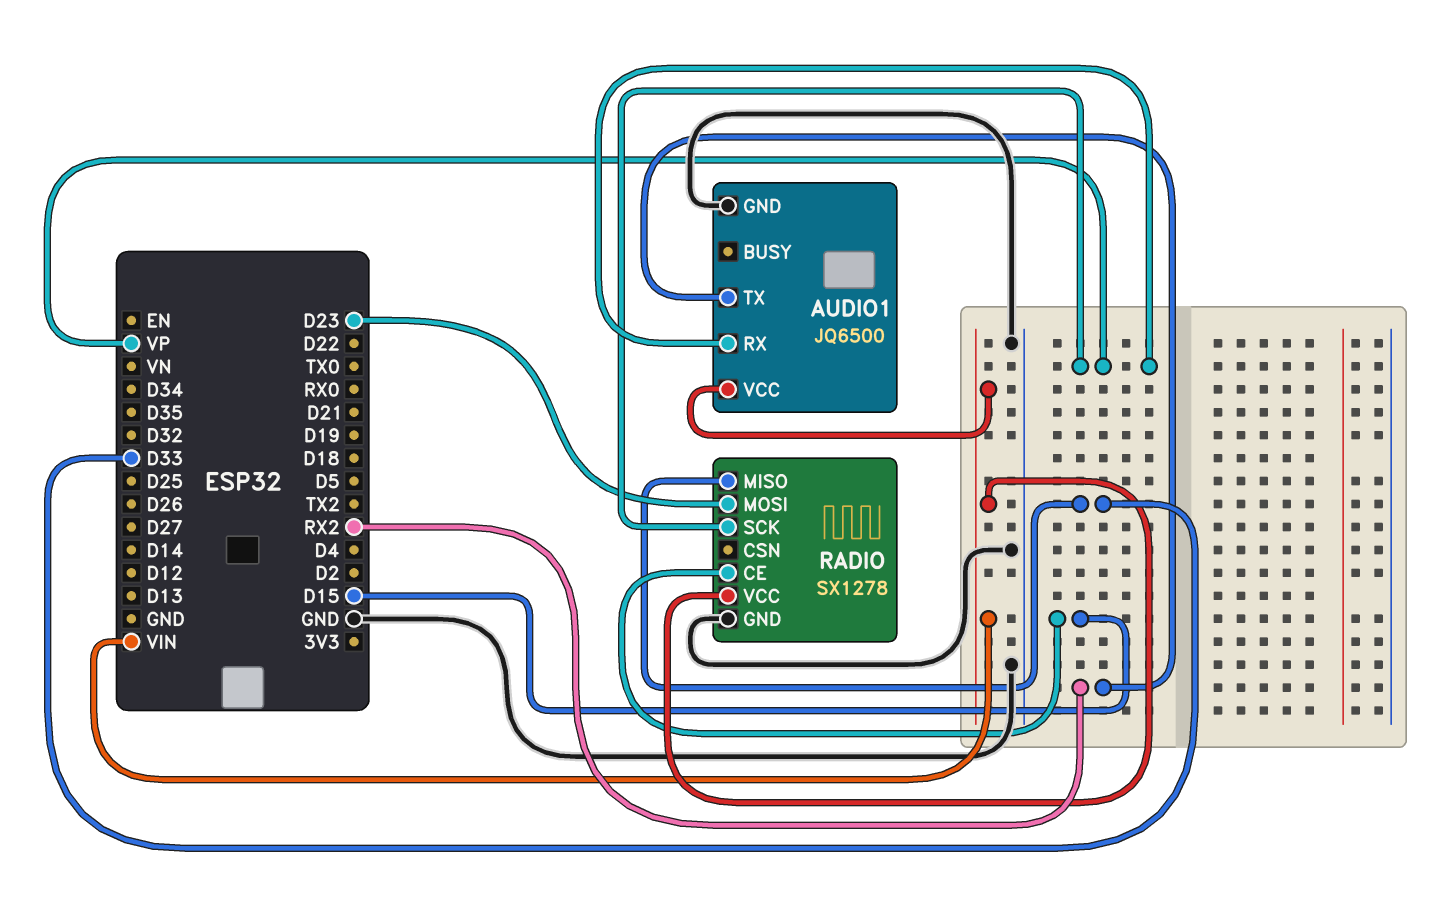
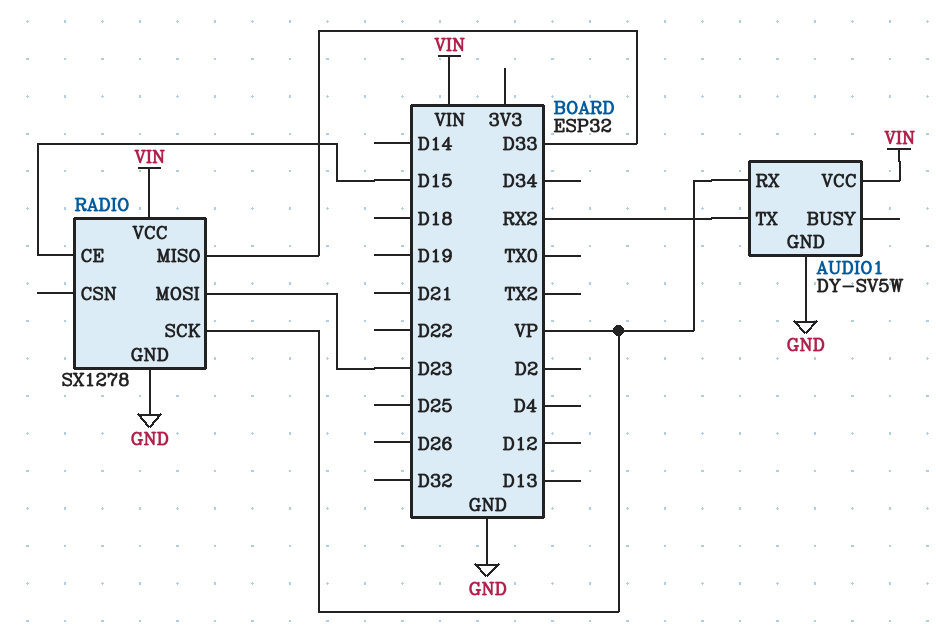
AUDIO1: JQ6500 -> DY-SV5W

